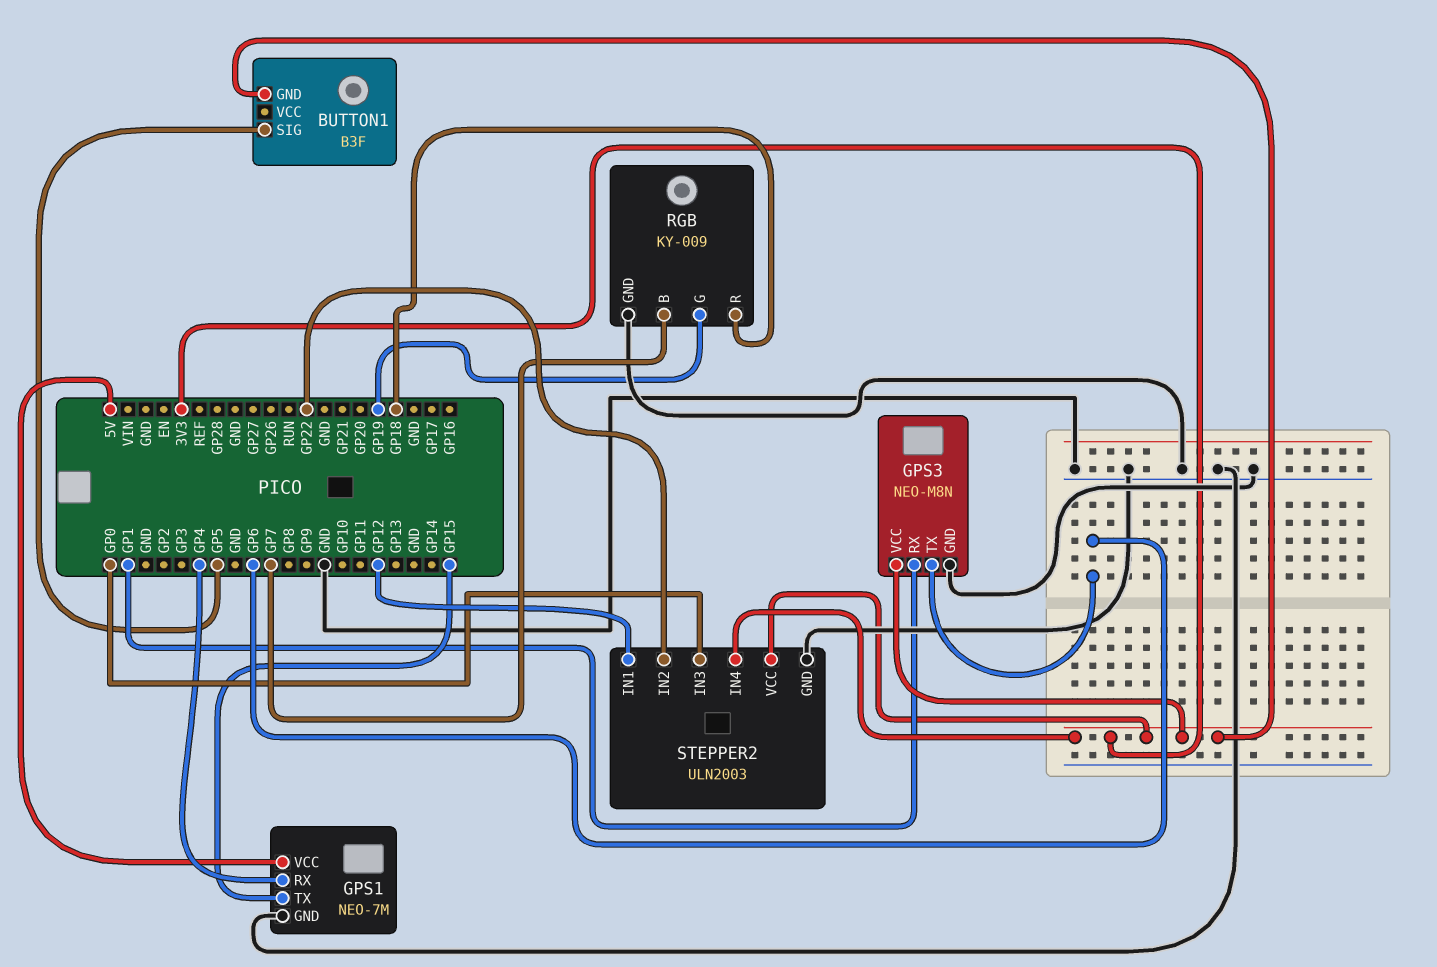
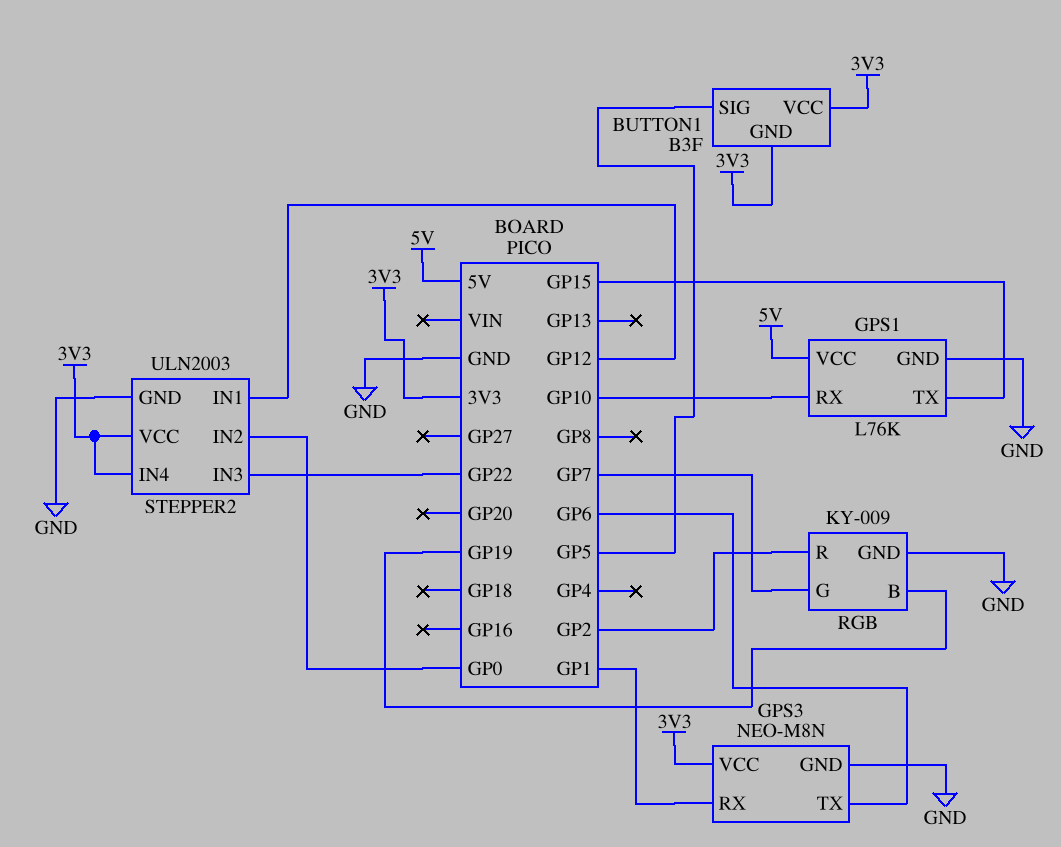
BUTTON1 pin VCC: none -> 3V3
GPS1: NEO-7M -> L76K
GPS1 pin RX: GP4 -> GP10
RGB pin B: GP7 -> GP19
RGB pin G: GP19 -> GP7
RGB pin R: GP18 -> GP2
STEPPER2 pin IN2: GP22 -> GP0
STEPPER2 pin IN3: GP0 -> GP22

